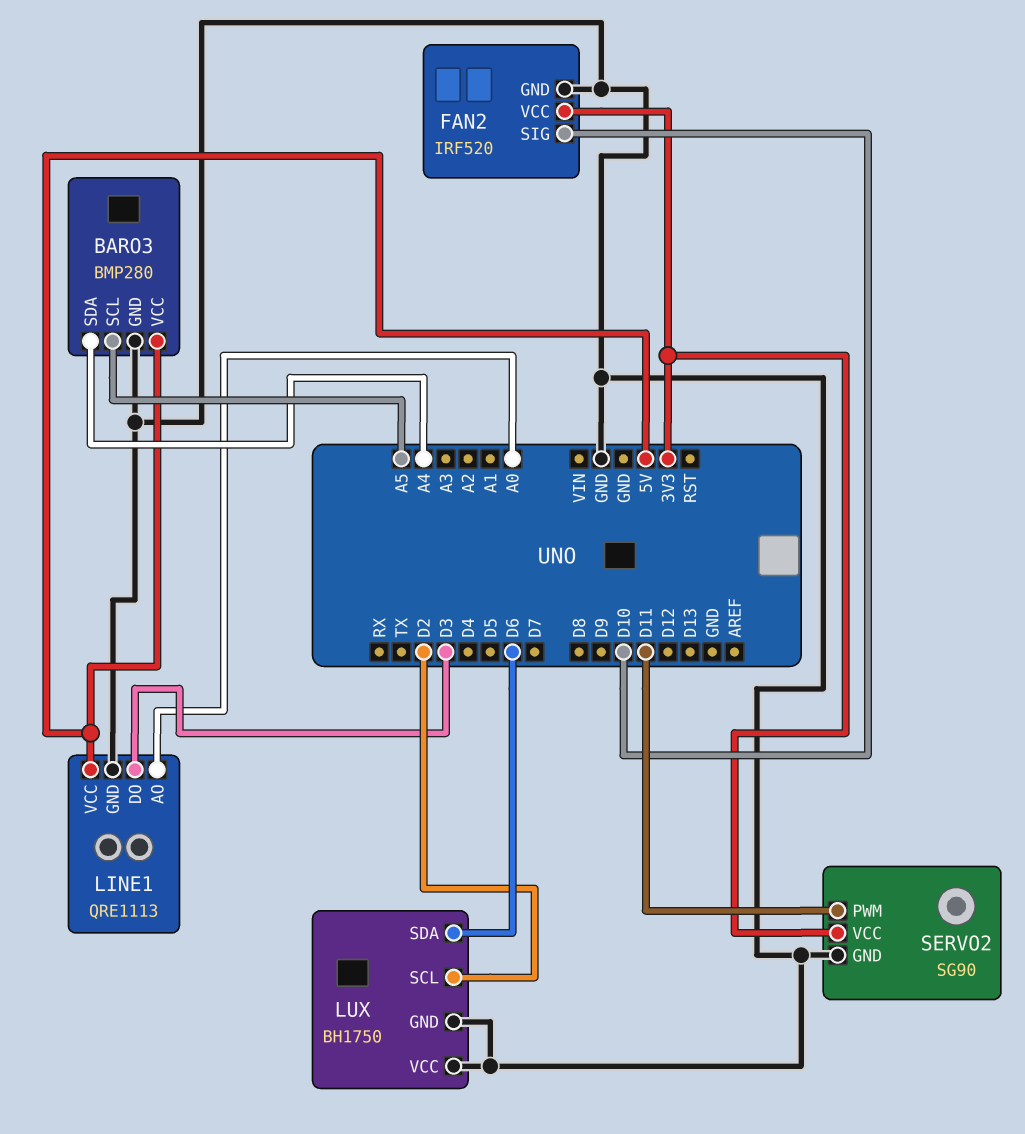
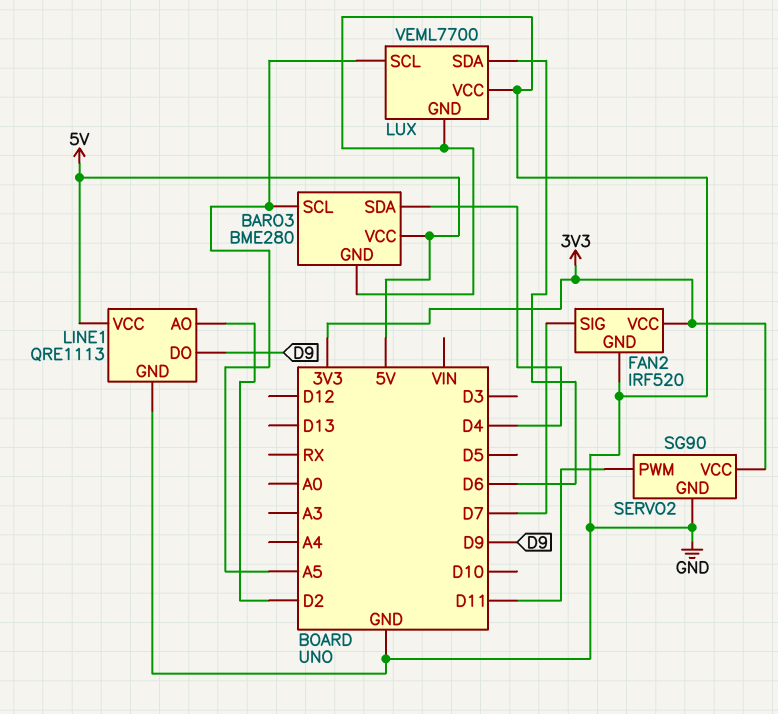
BARO3: BMP280 -> BME280
BARO3 pin SDA: A4 -> D4
FAN2 pin SIG: D10 -> D7
LINE1 pin AO: A0 -> D2
LINE1 pin DO: D3 -> D9
LUX: BH1750 -> VEML7700
LUX pin SCL: D2 -> A5

